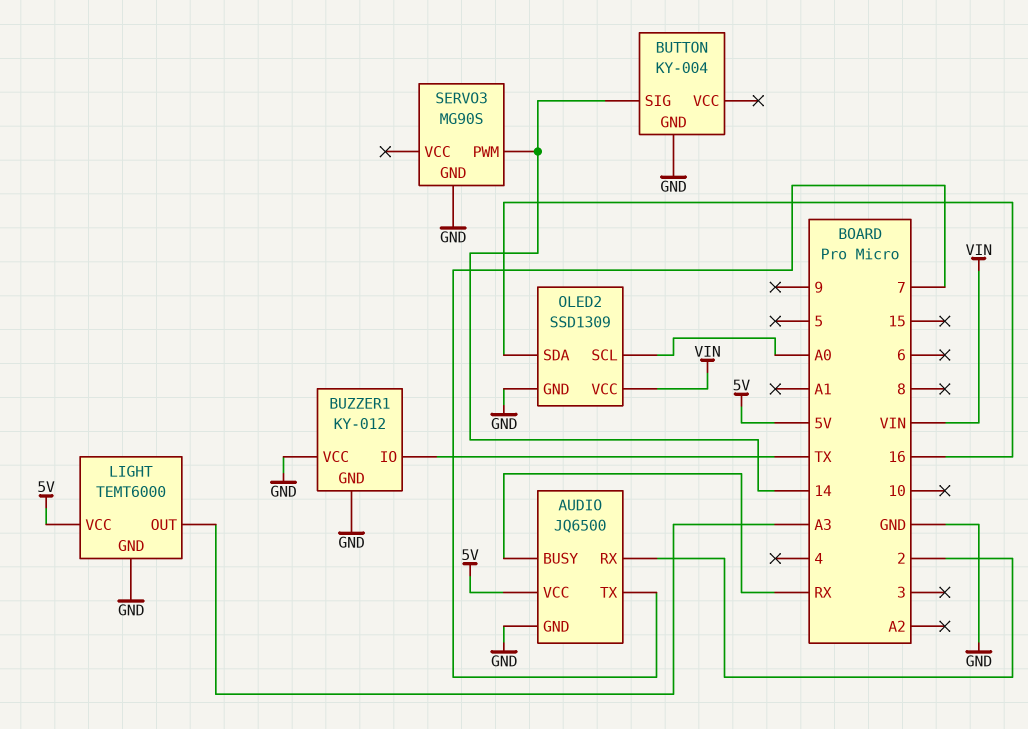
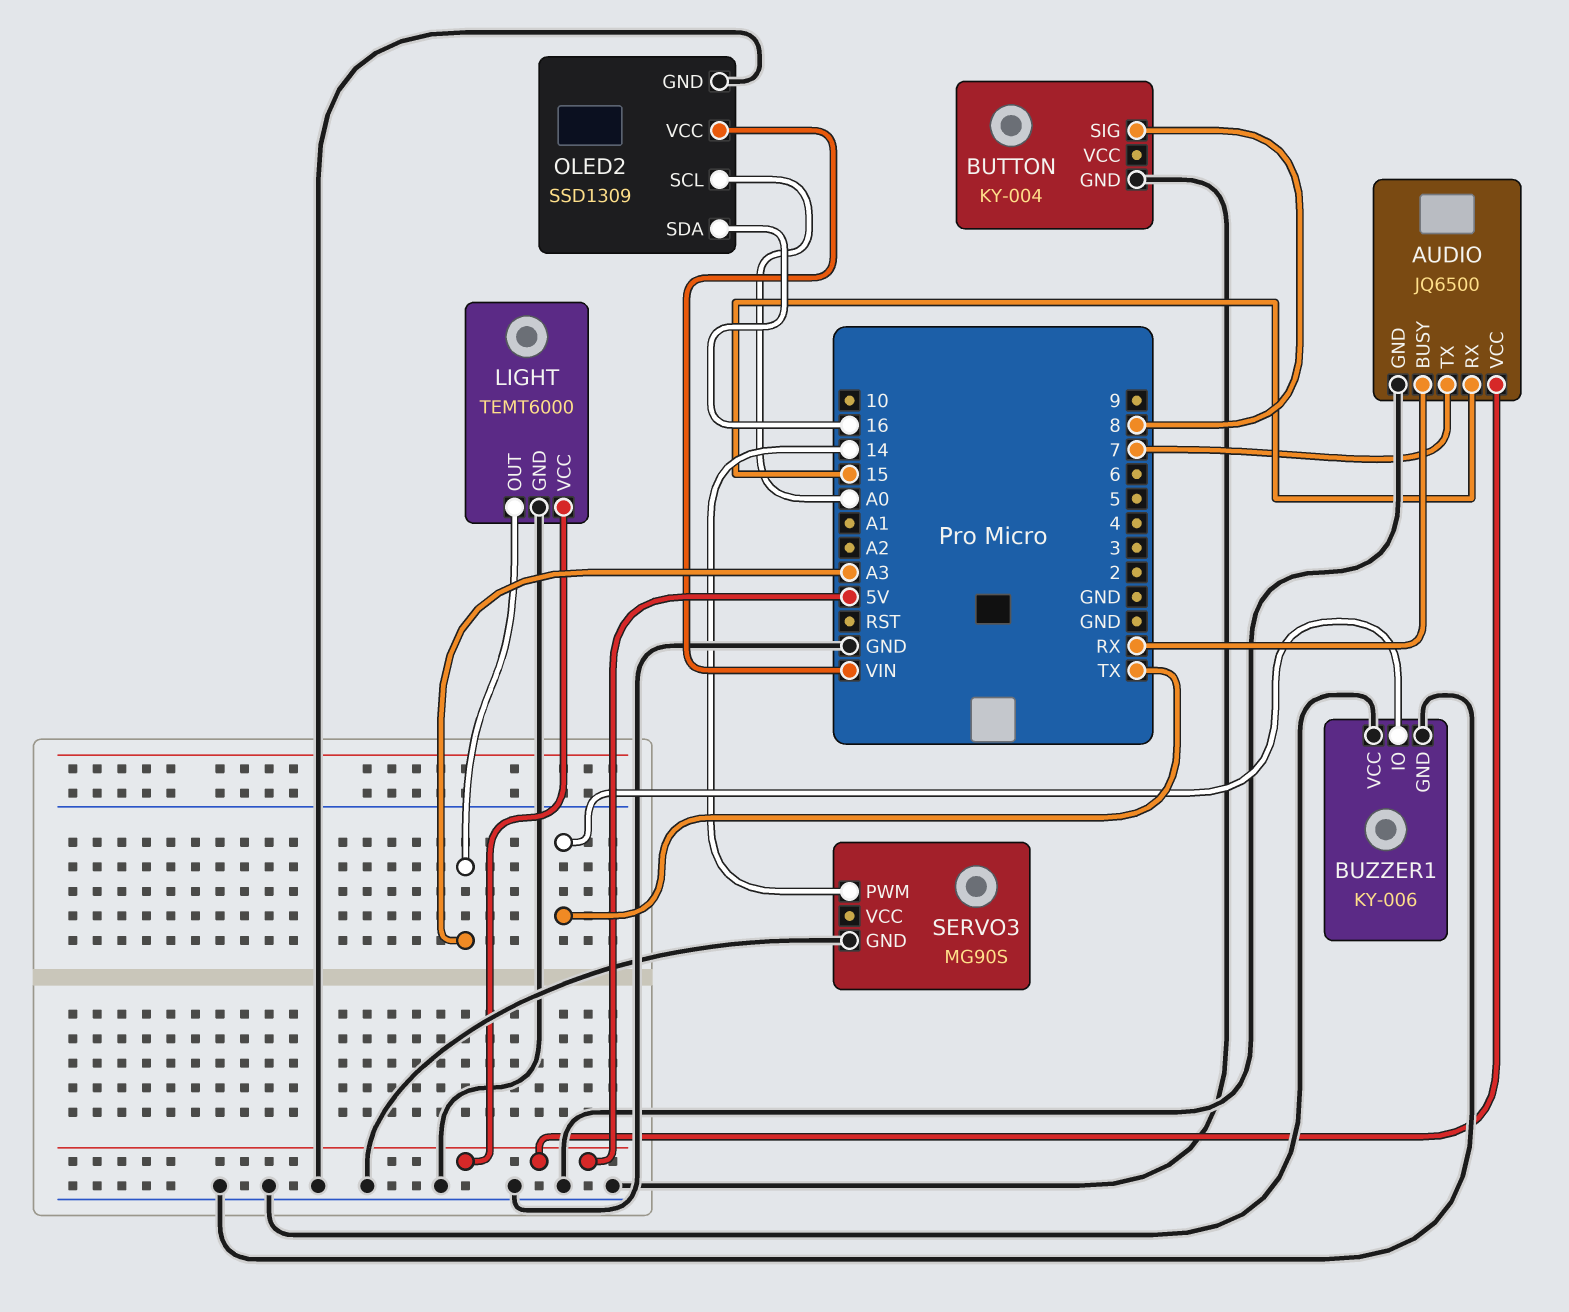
AUDIO pin RX: 2 -> 15
BUTTON pin SIG: 14 -> 8
BUZZER1: KY-012 -> KY-006

